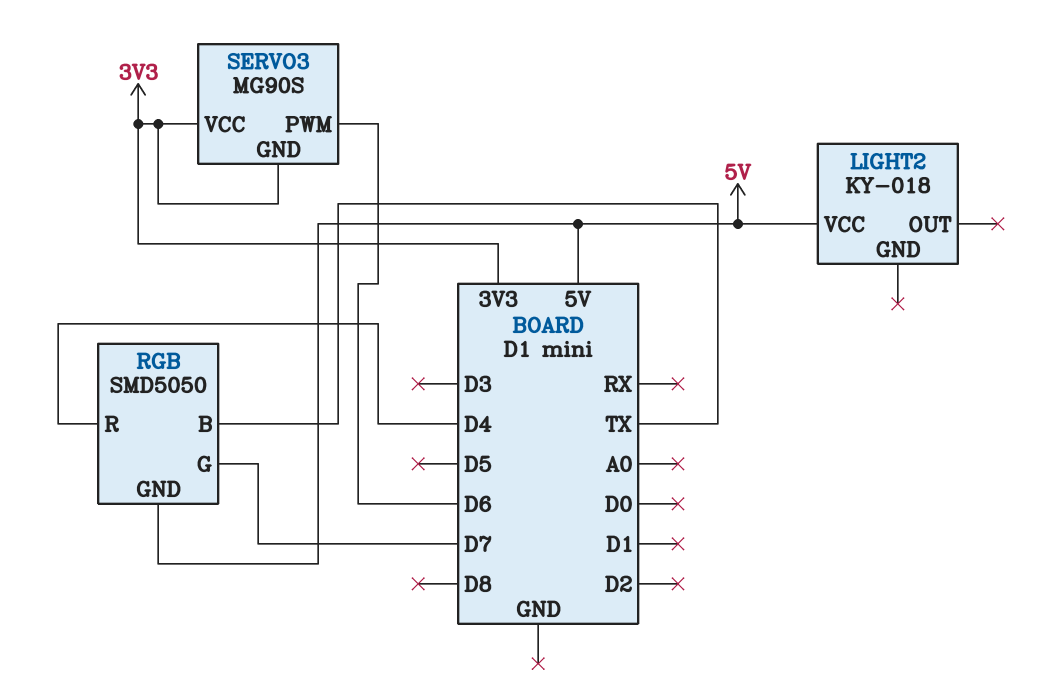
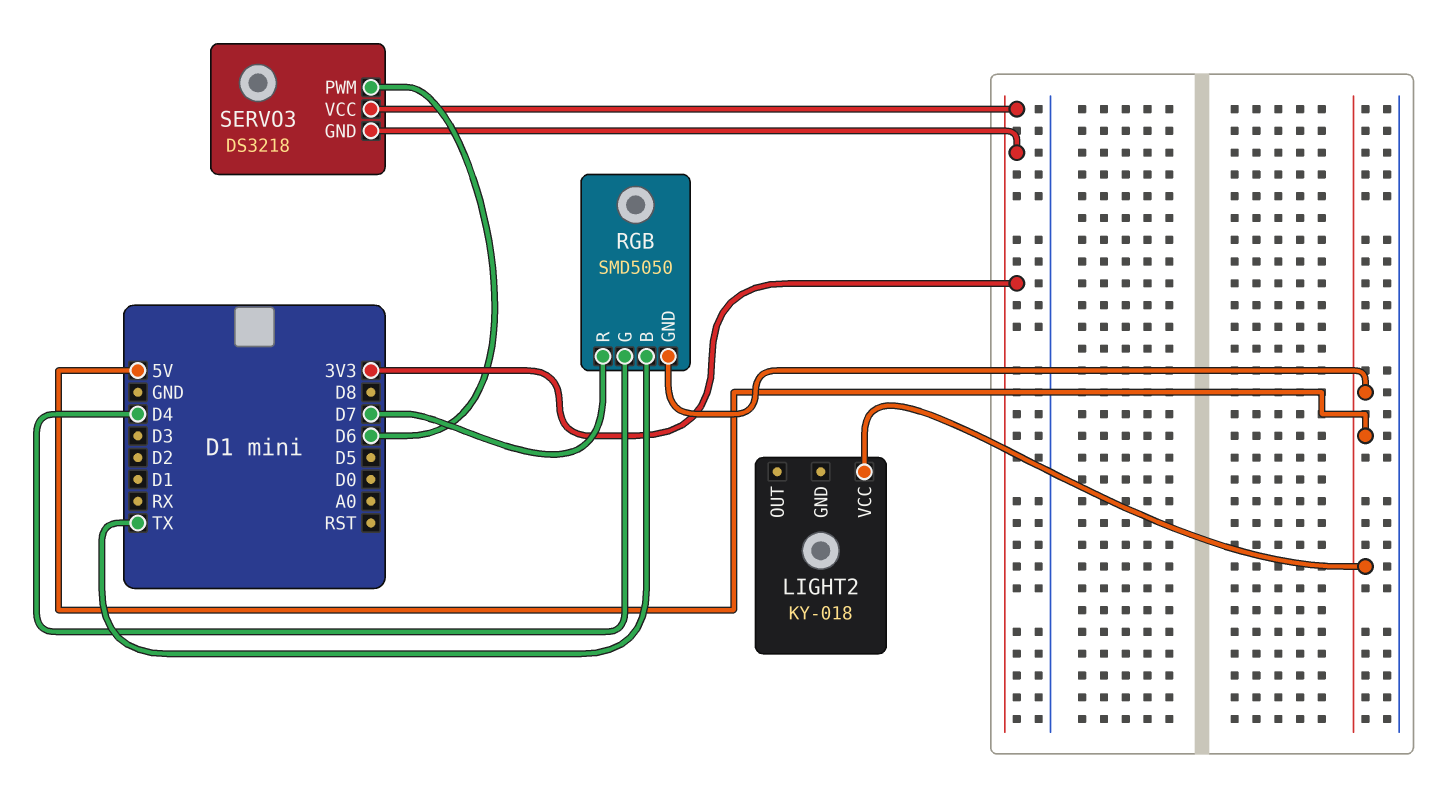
RGB pin G: D7 -> D4
RGB pin R: D4 -> D7
SERVO3: MG90S -> DS3218

